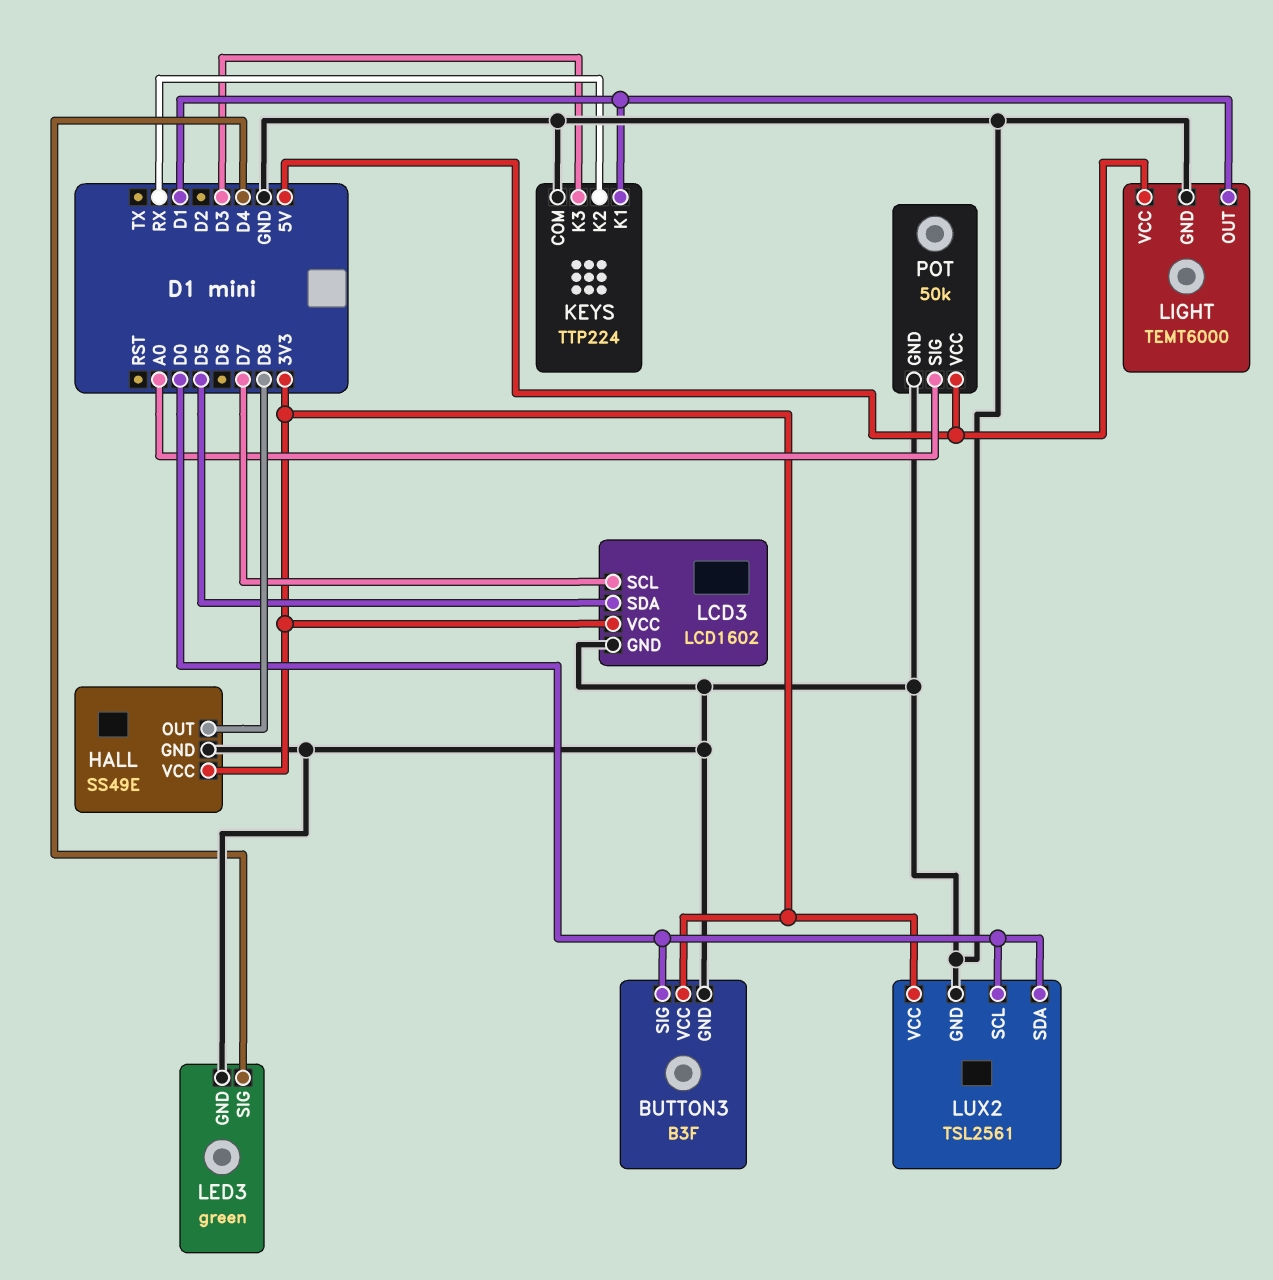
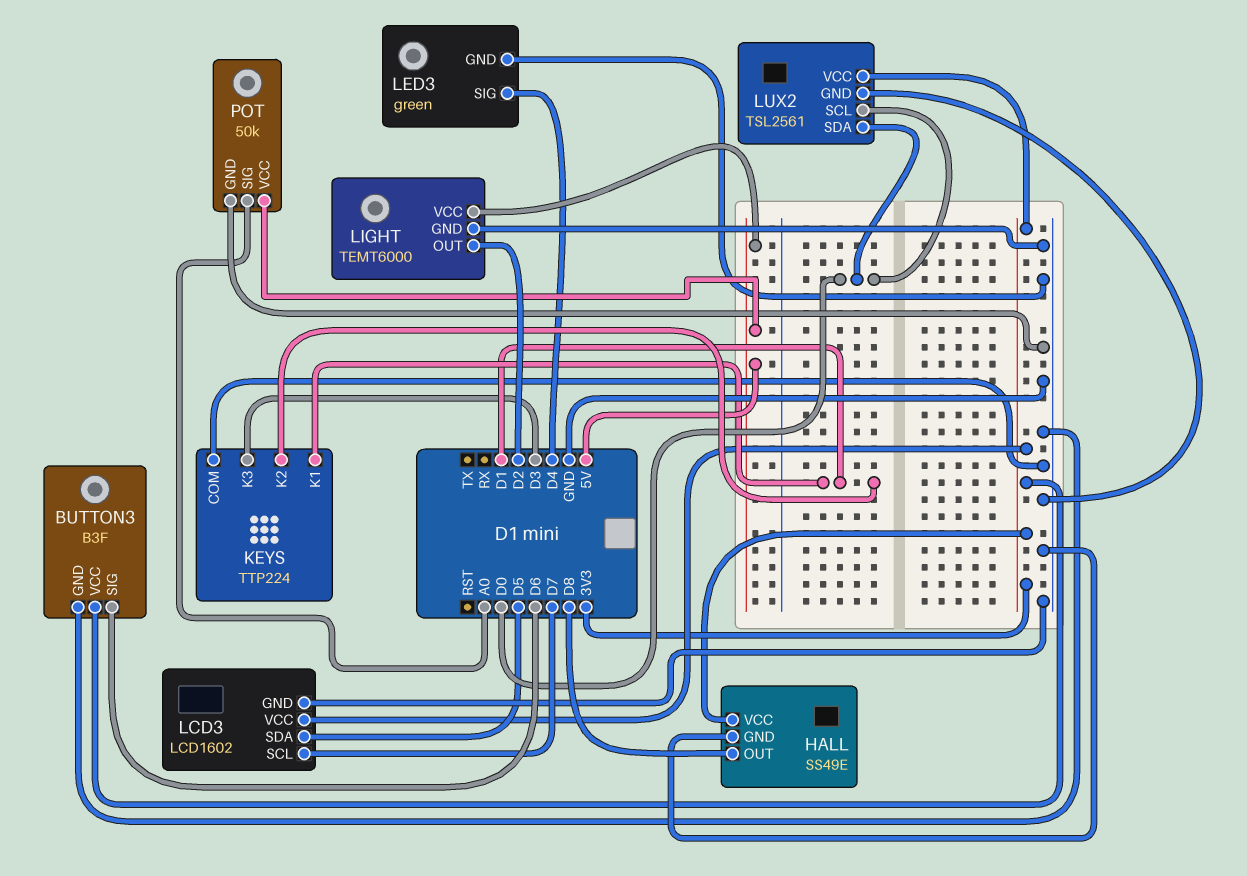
BUTTON3 pin SIG: D0 -> D6
KEYS pin K2: RX -> D1
LIGHT pin OUT: D1 -> D2

